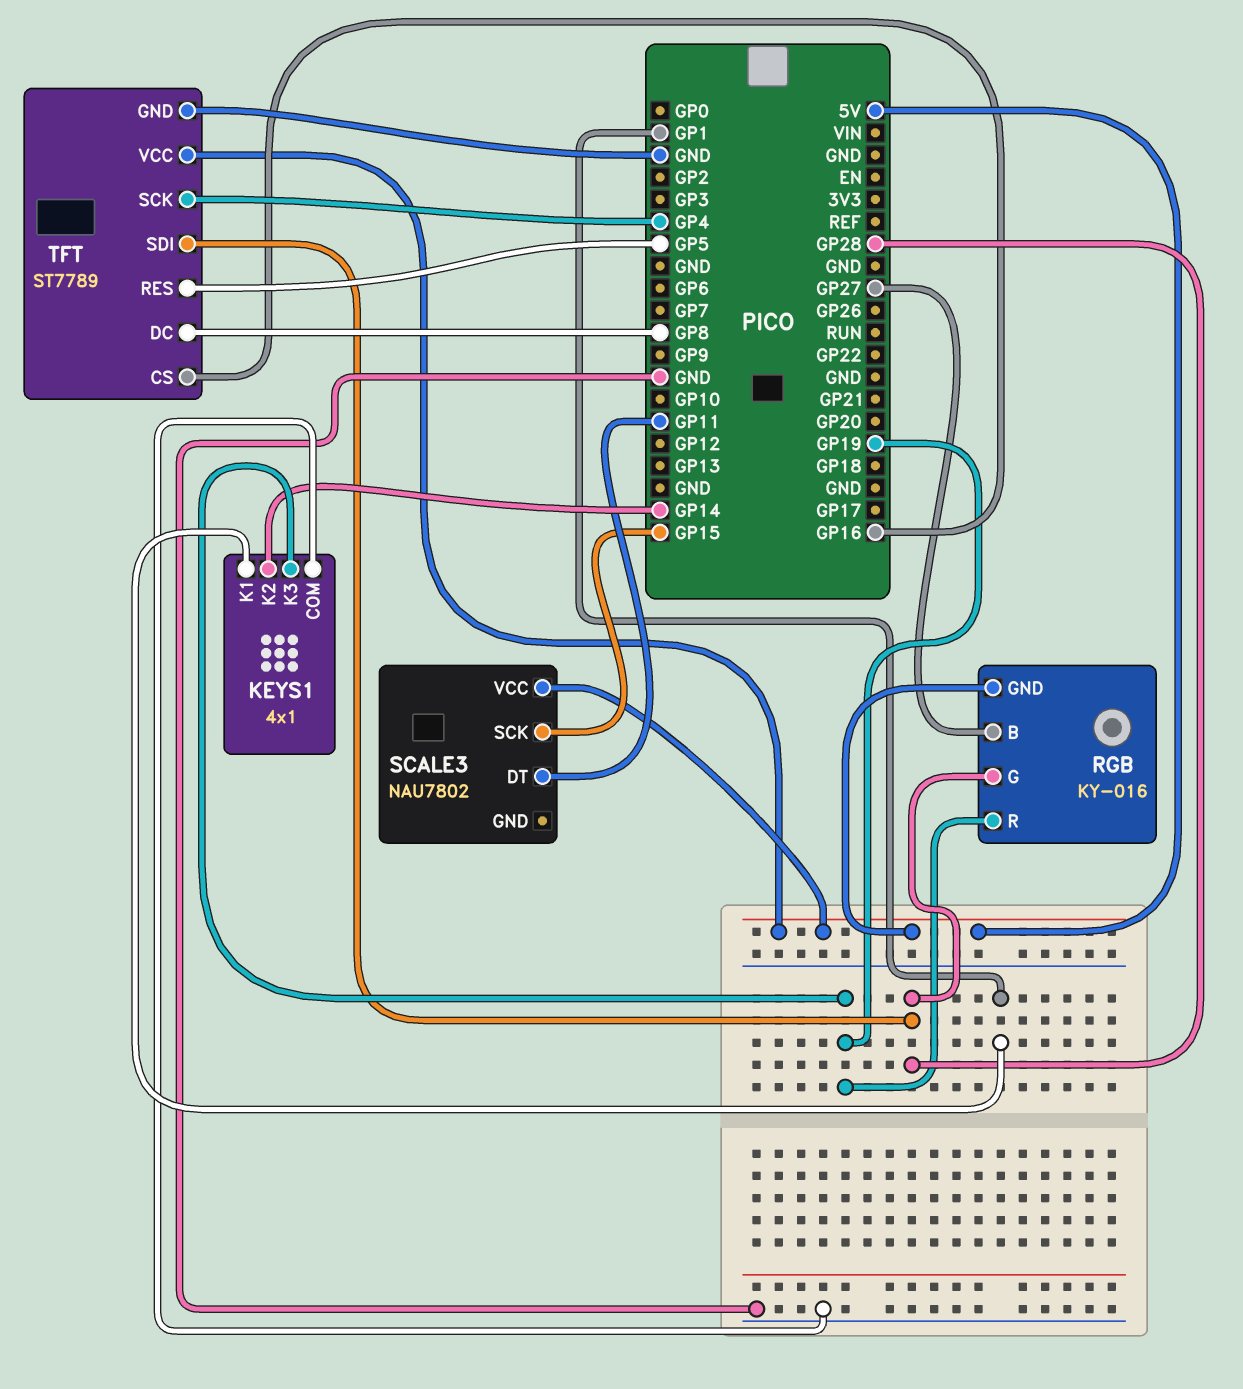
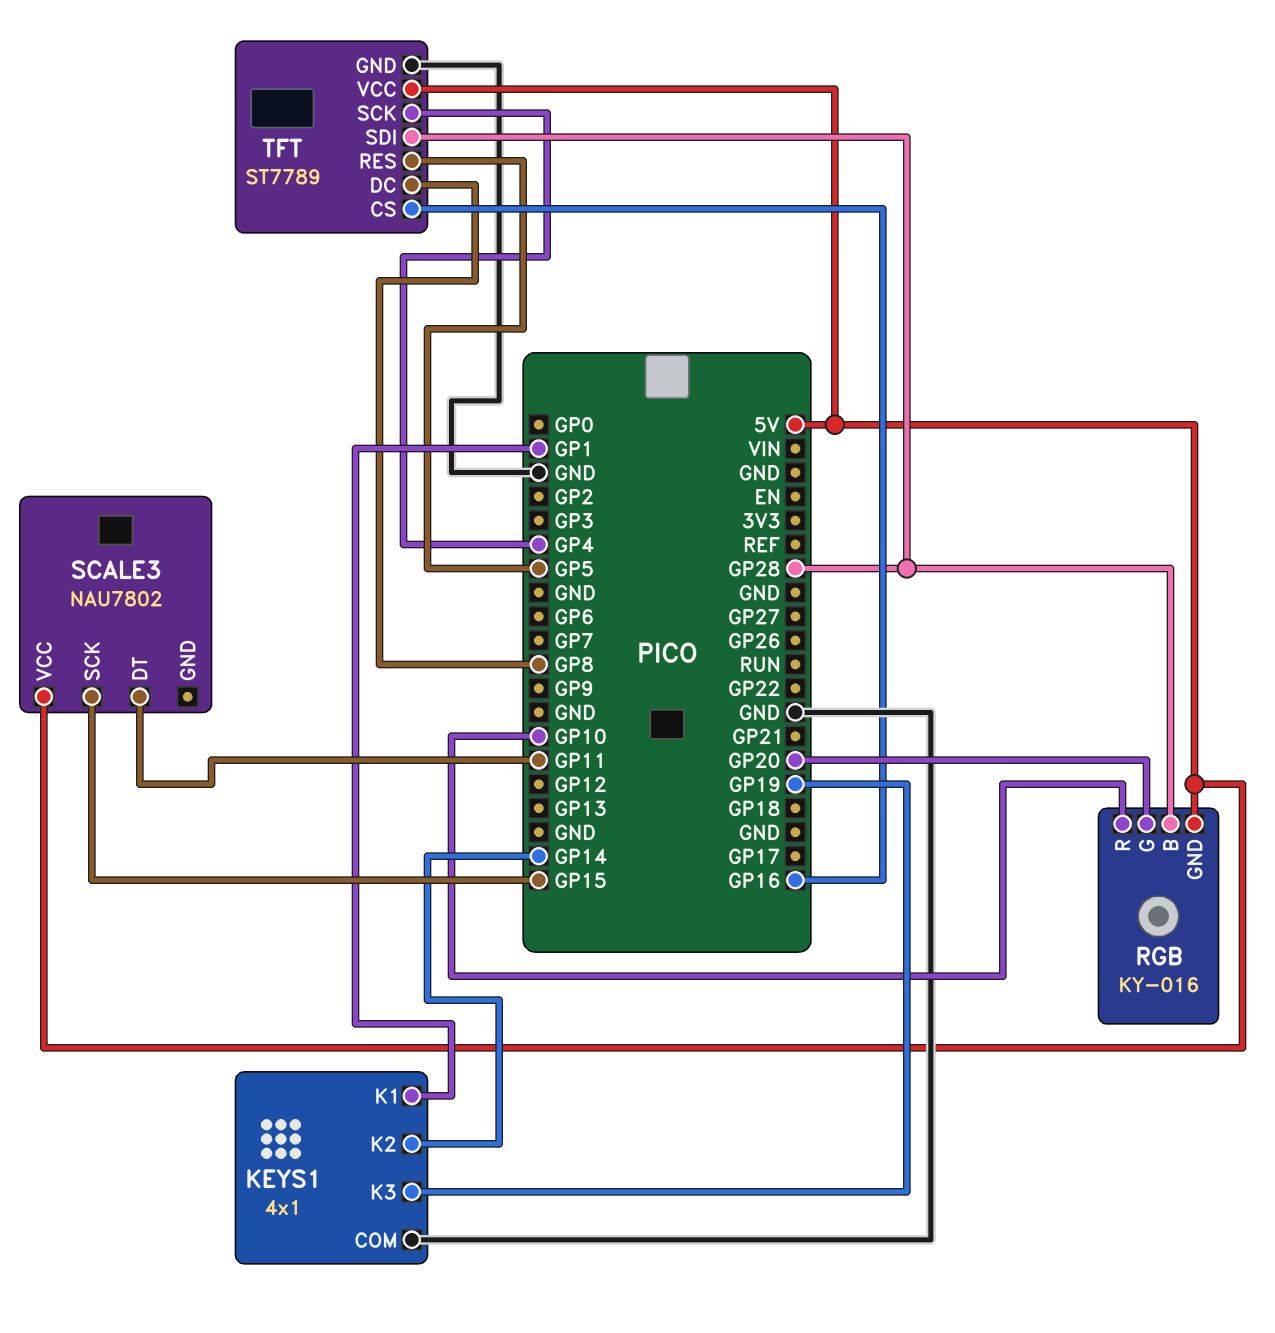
RGB pin B: GP27 -> GP28
RGB pin G: GP28 -> GP20
RGB pin R: GP19 -> GP10

